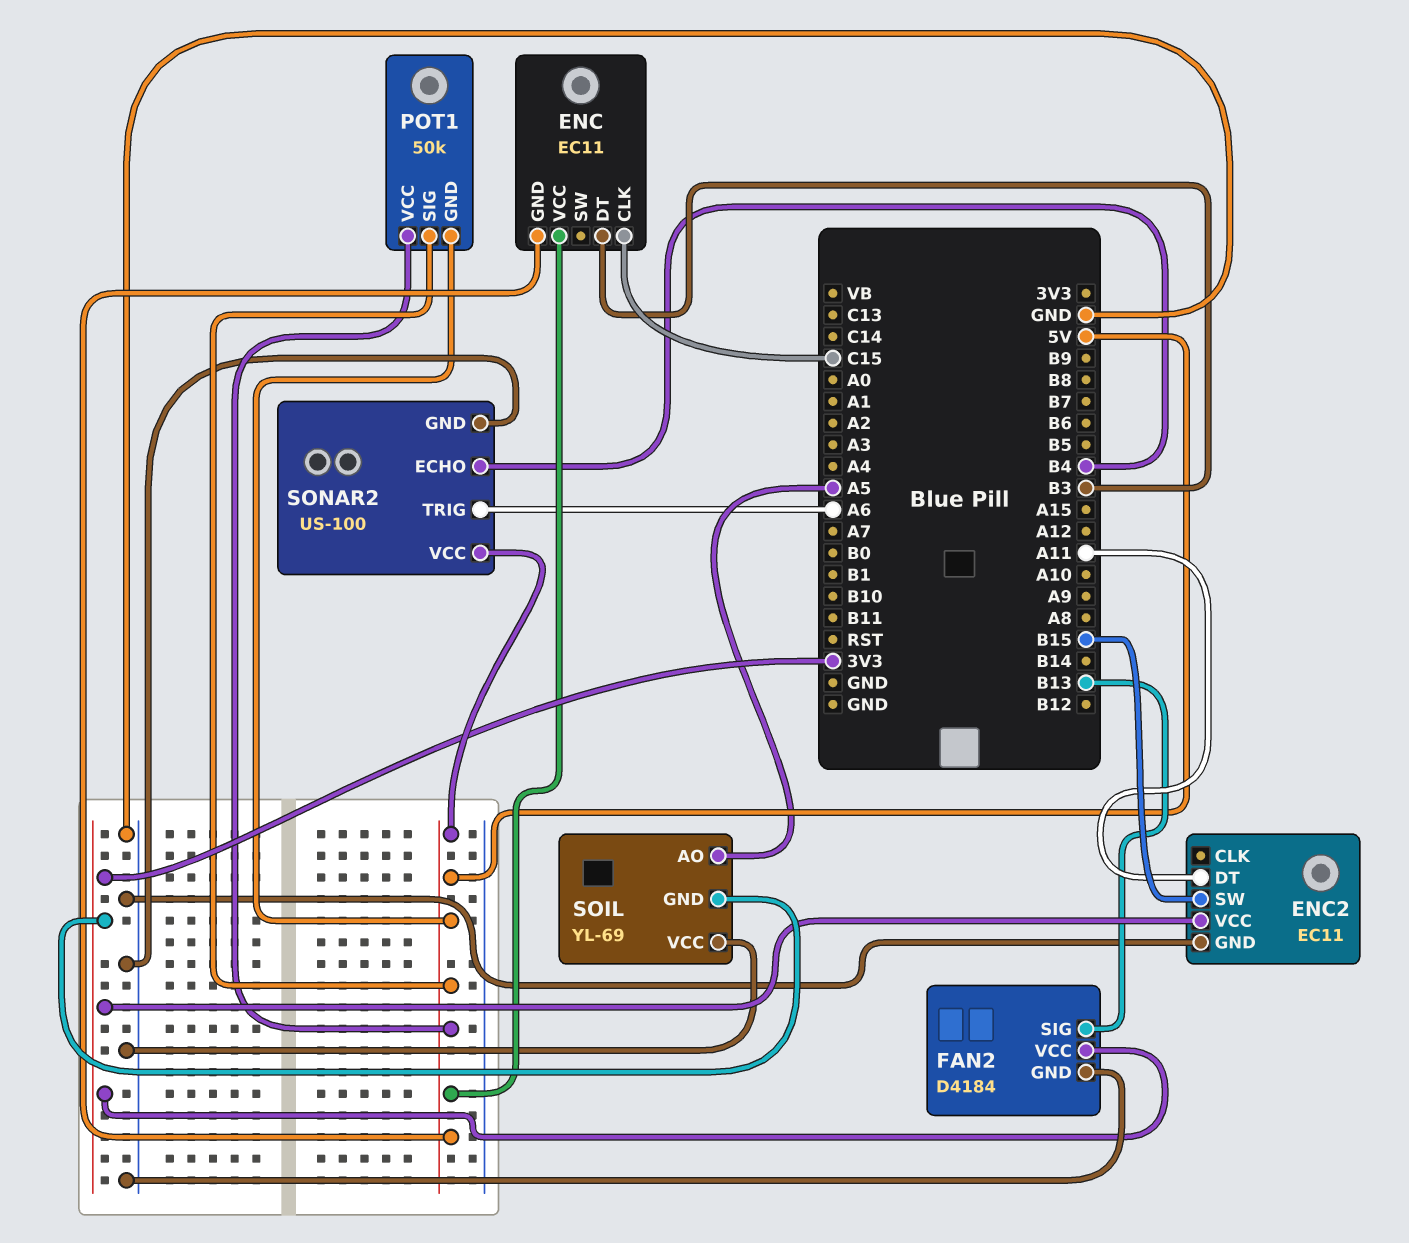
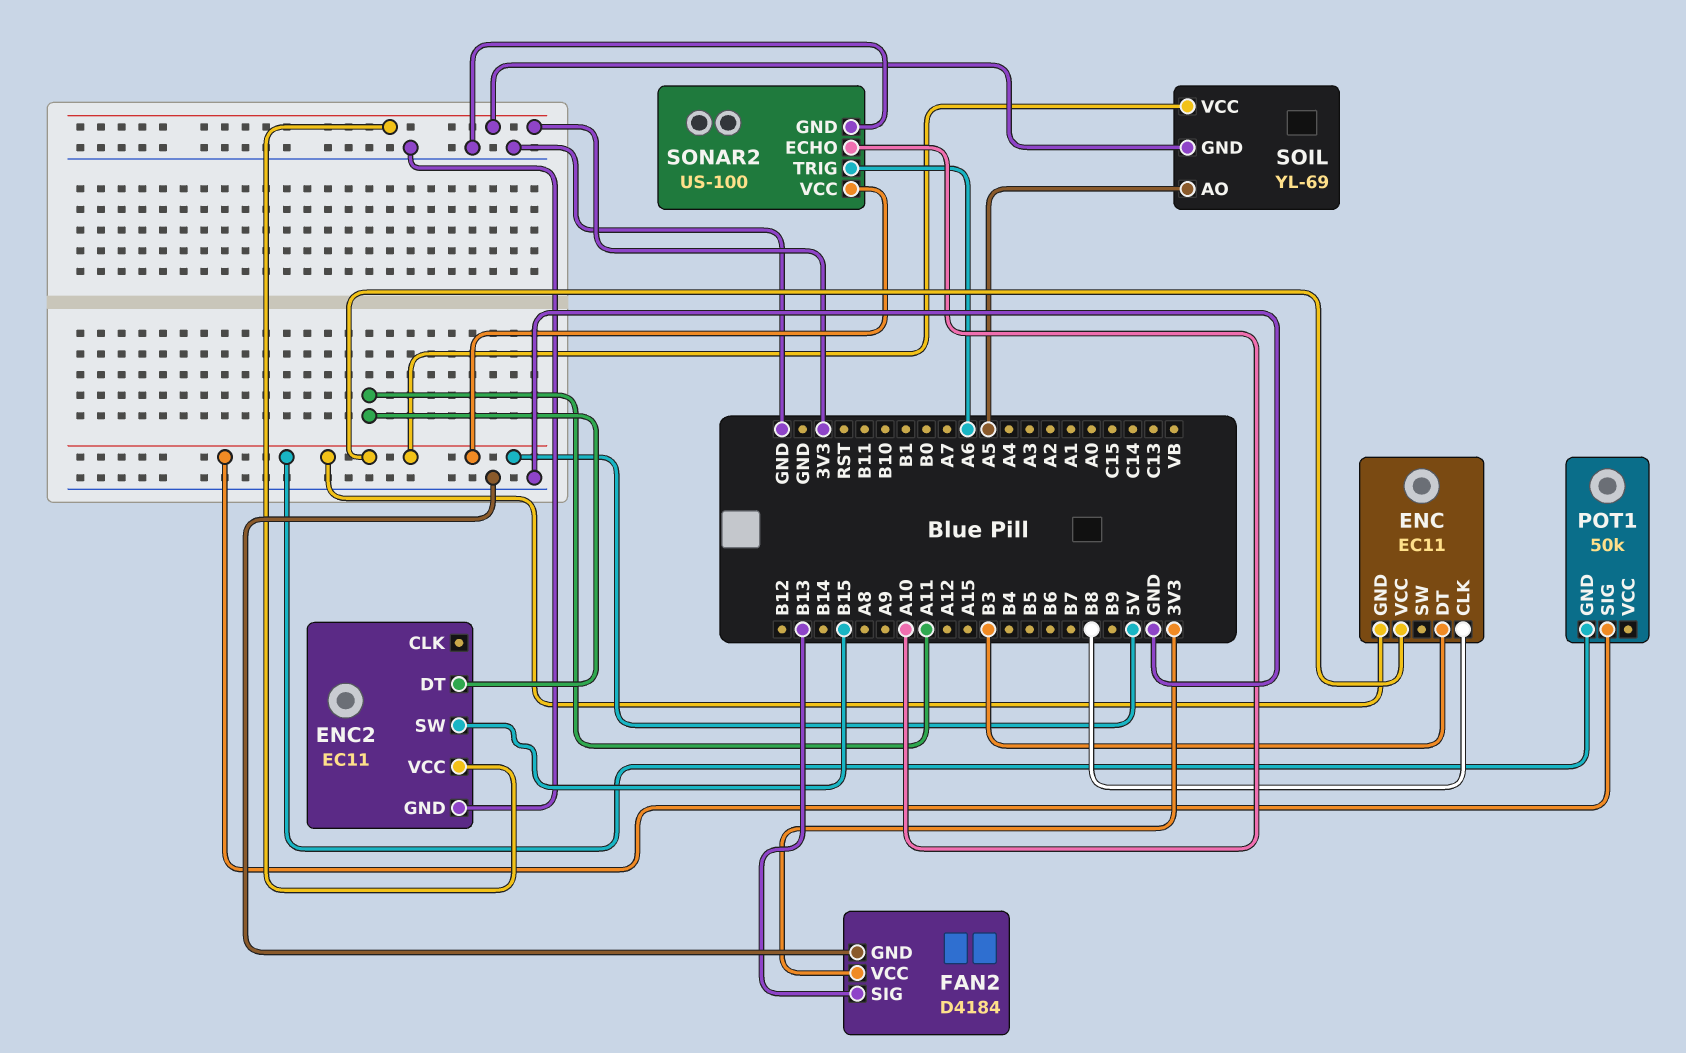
ENC pin CLK: C15 -> B8
POT1 pin VCC: 5V -> none
SOIL pin VCC: GND -> 5V
SONAR2 pin ECHO: B4 -> A10

